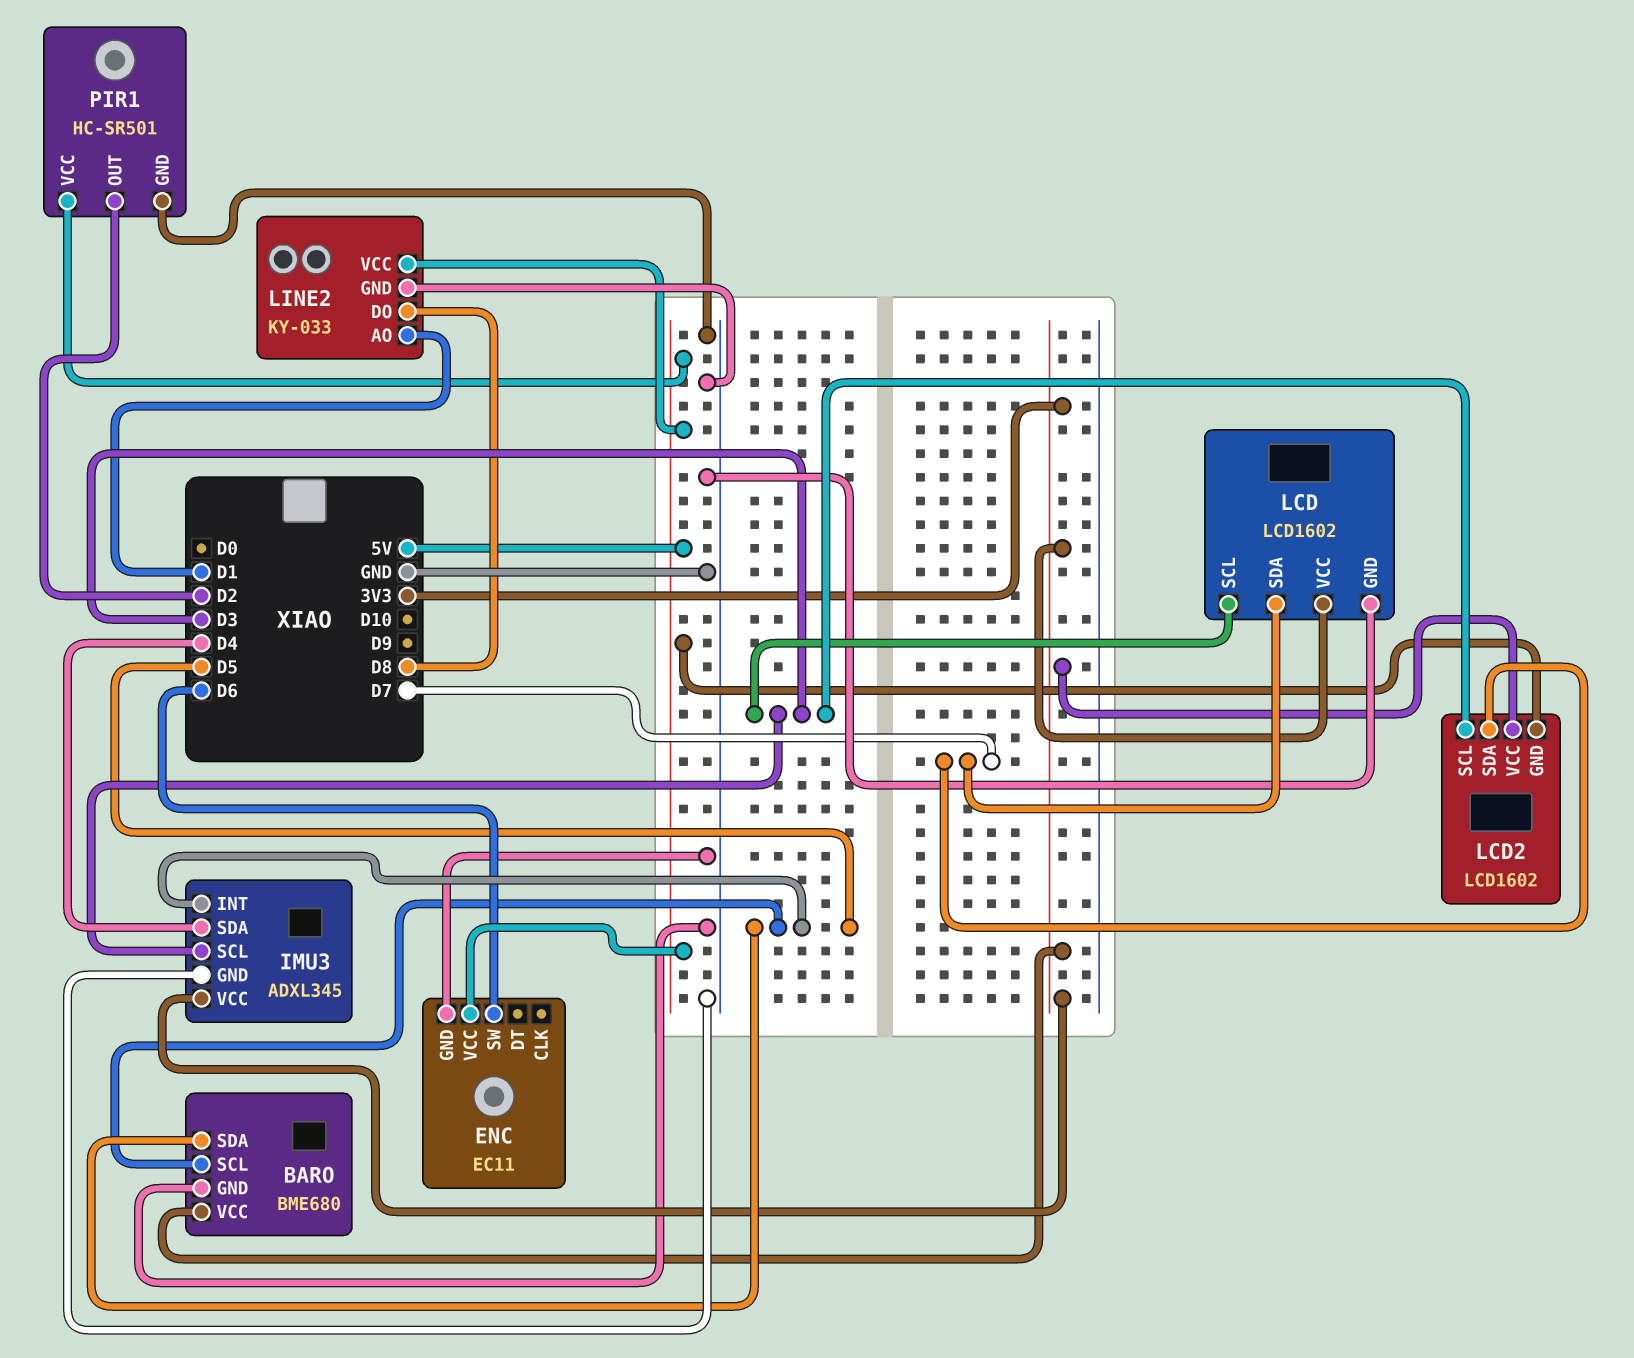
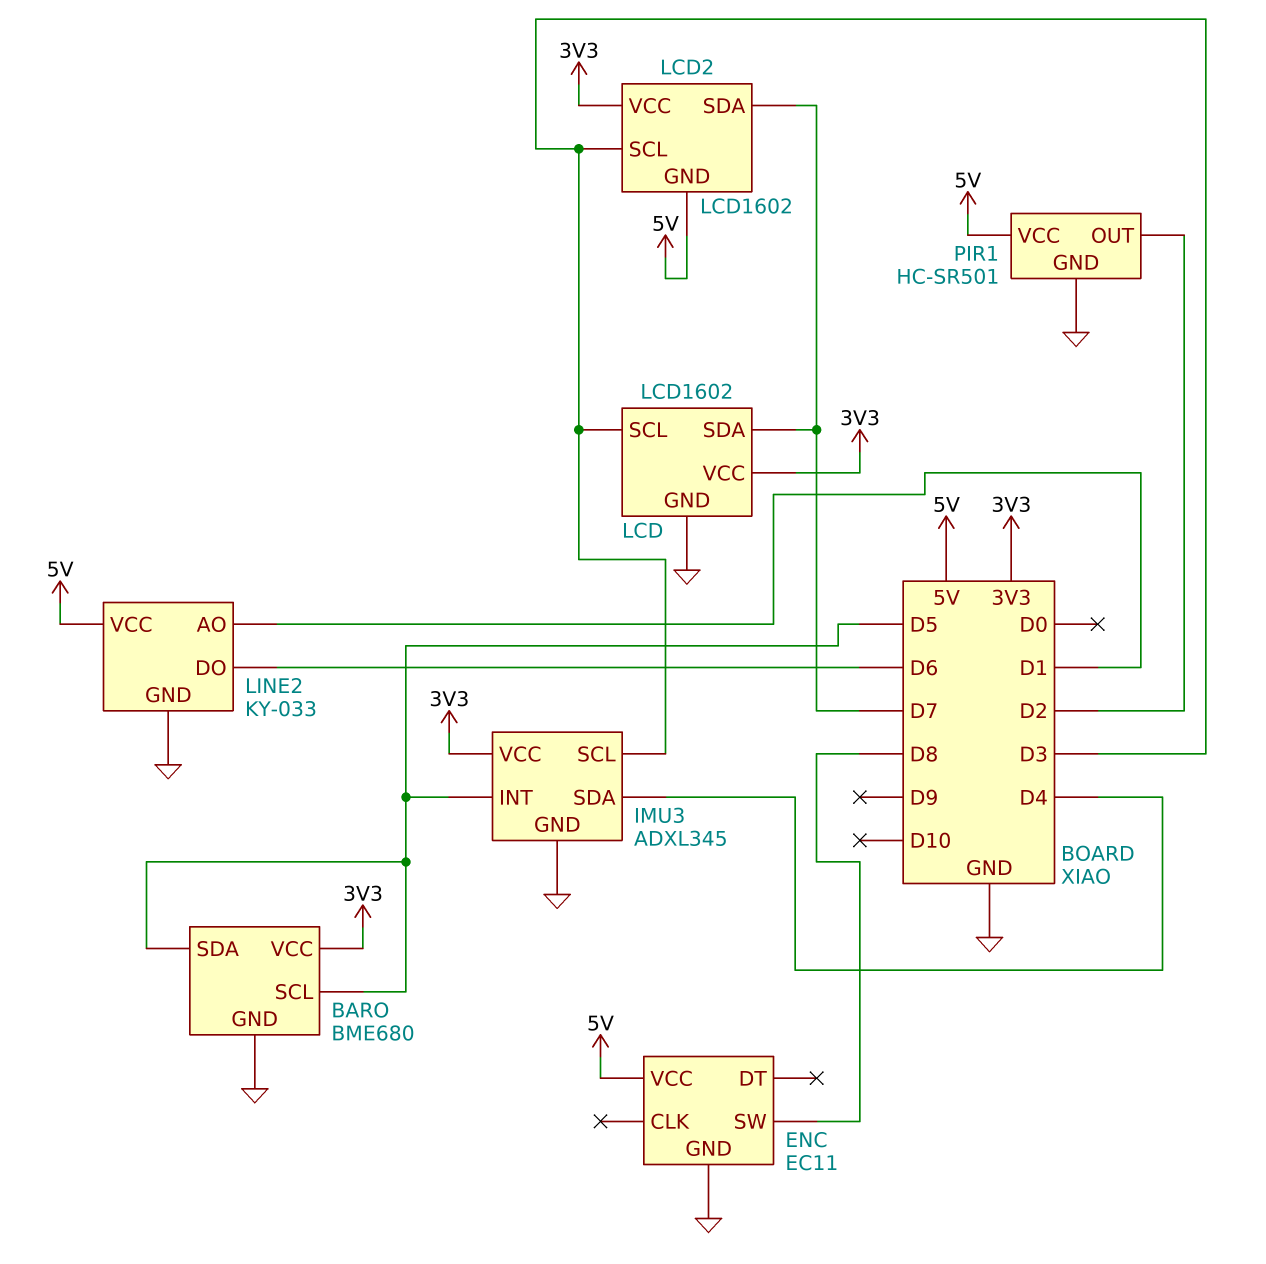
ENC pin SW: D6 -> D8
LINE2 pin DO: D8 -> D6

